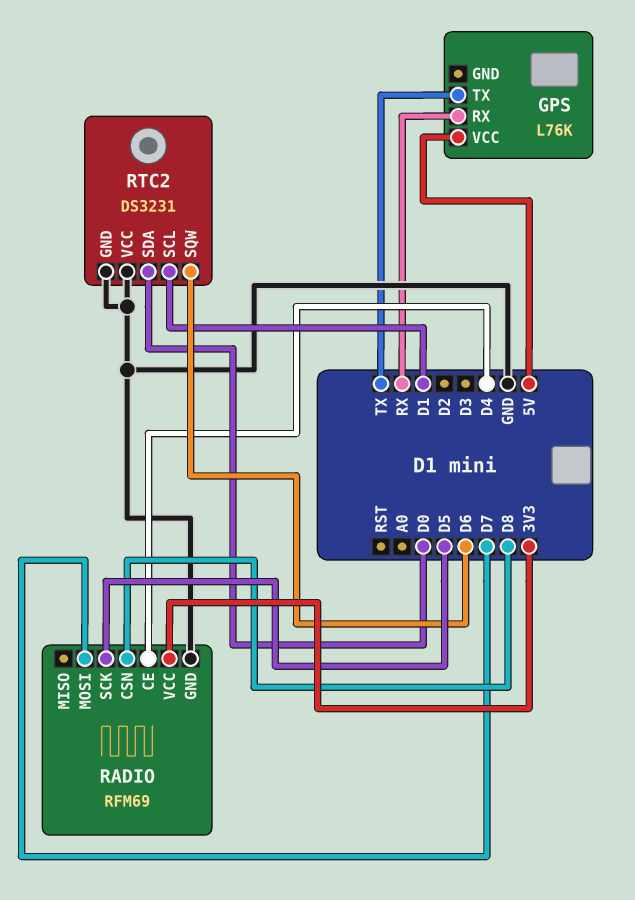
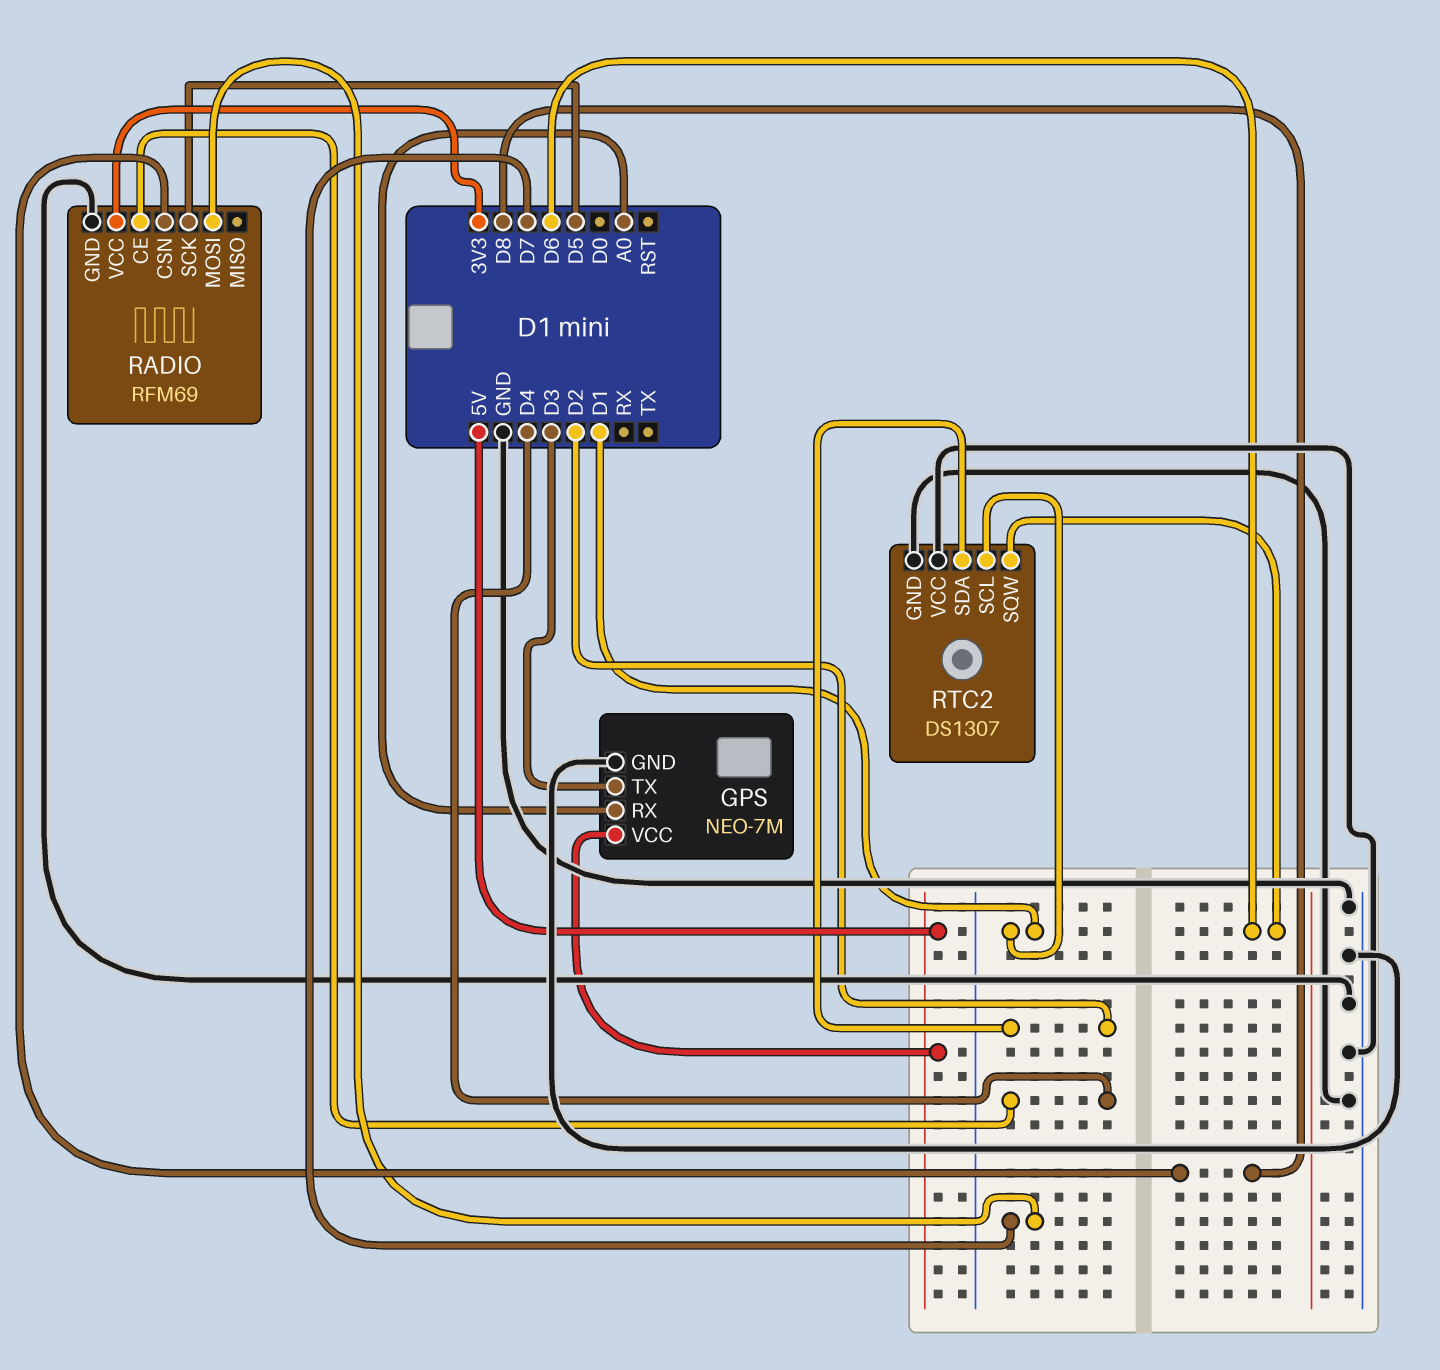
GPS: L76K -> NEO-7M
GPS pin GND: none -> GND
GPS pin RX: RX -> A0
GPS pin TX: TX -> D3
RTC2: DS3231 -> DS1307
RTC2 pin SDA: D0 -> D2

